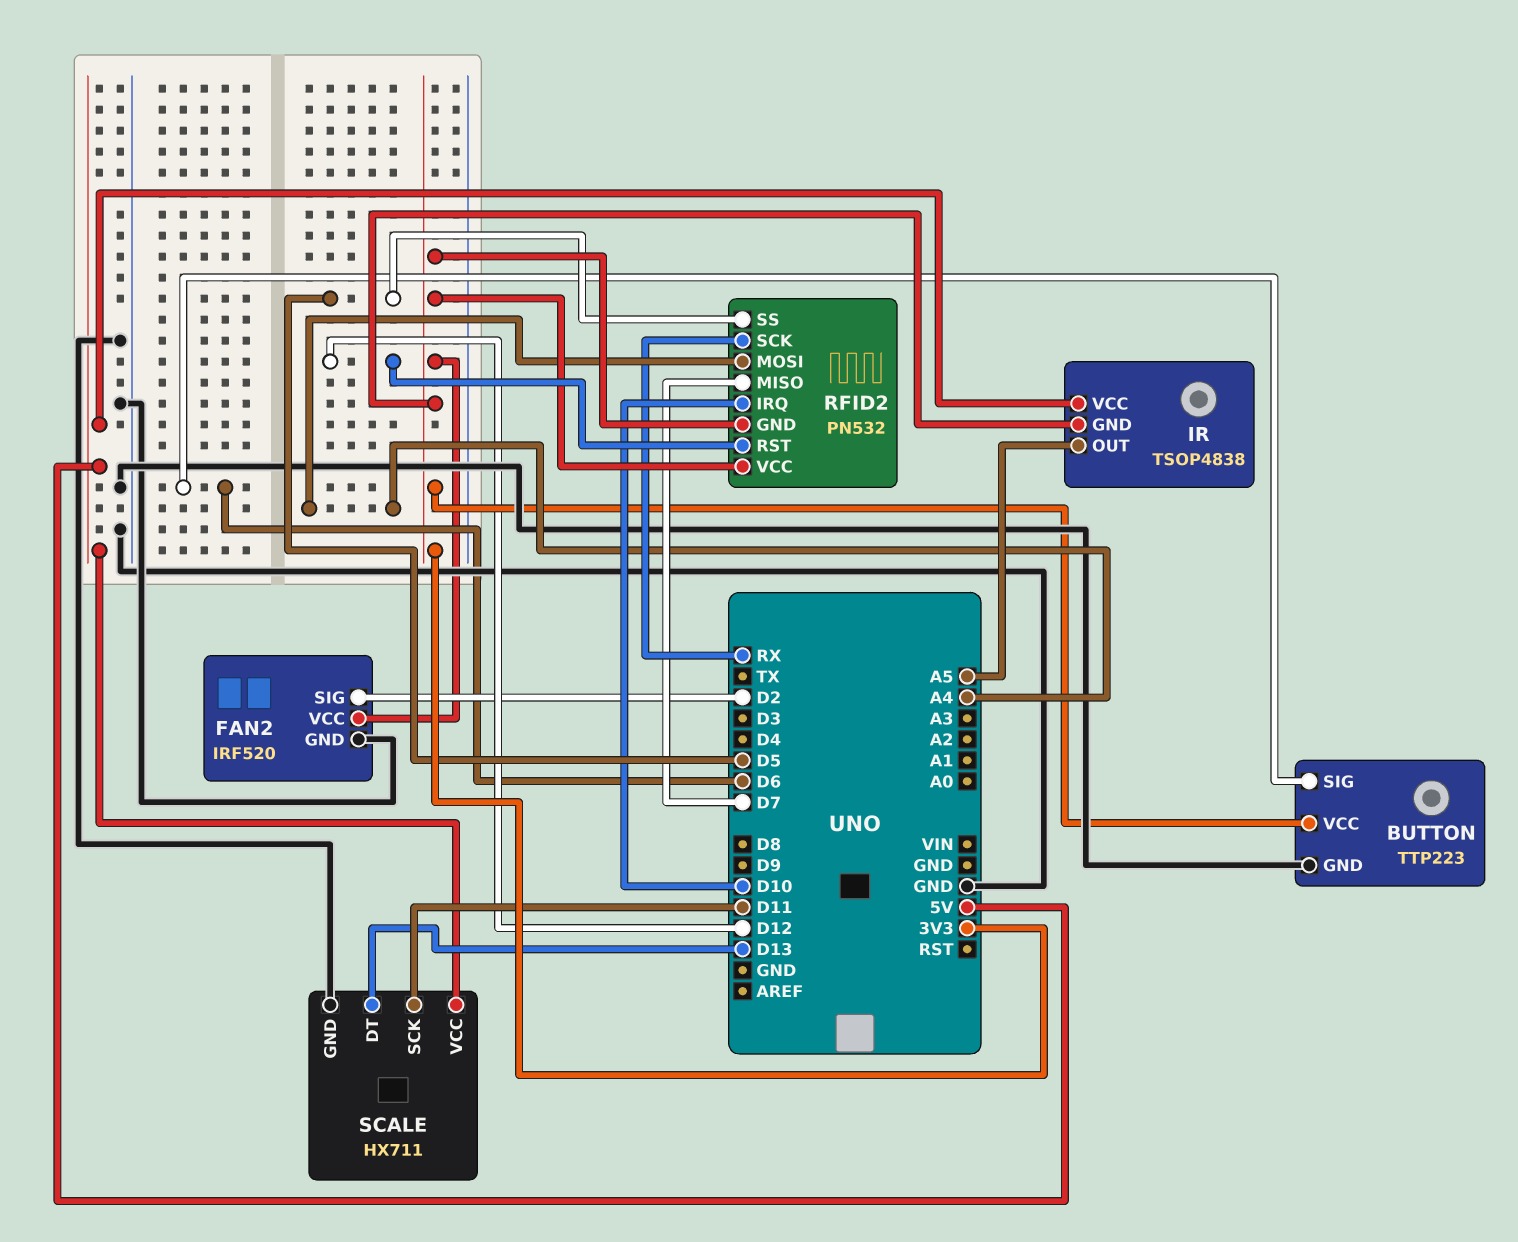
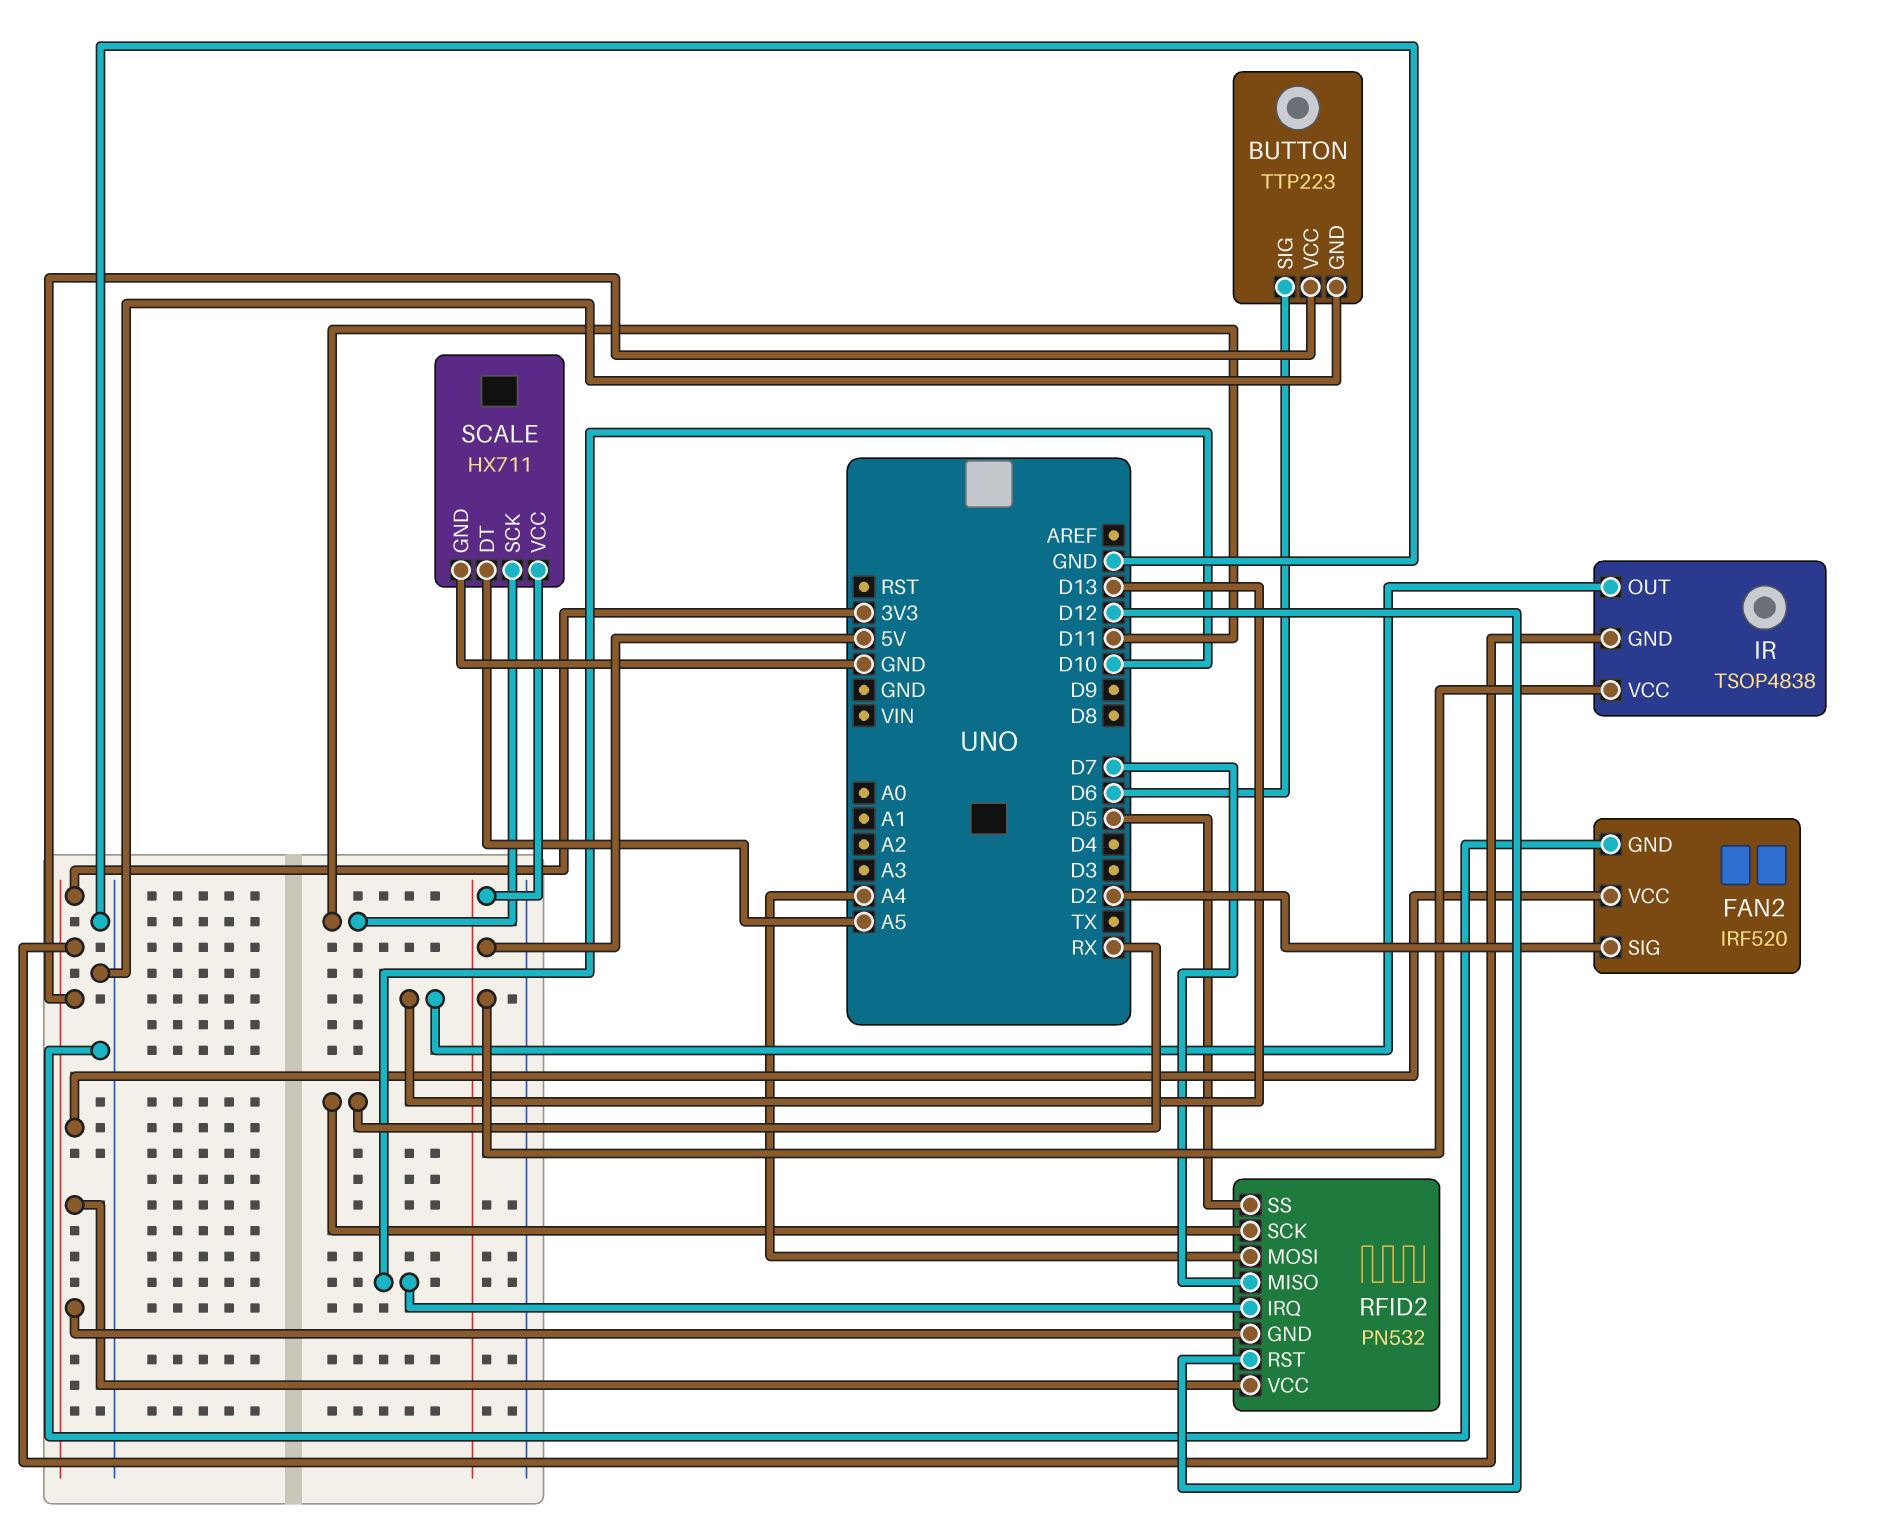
IR pin OUT: A5 -> D13
SCALE pin DT: D13 -> A5

